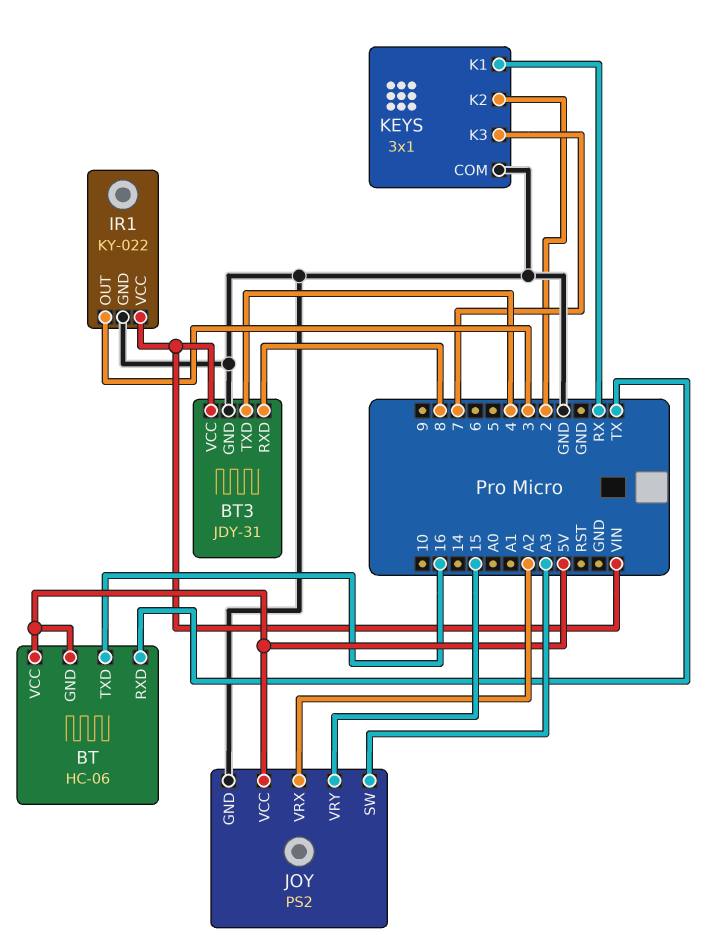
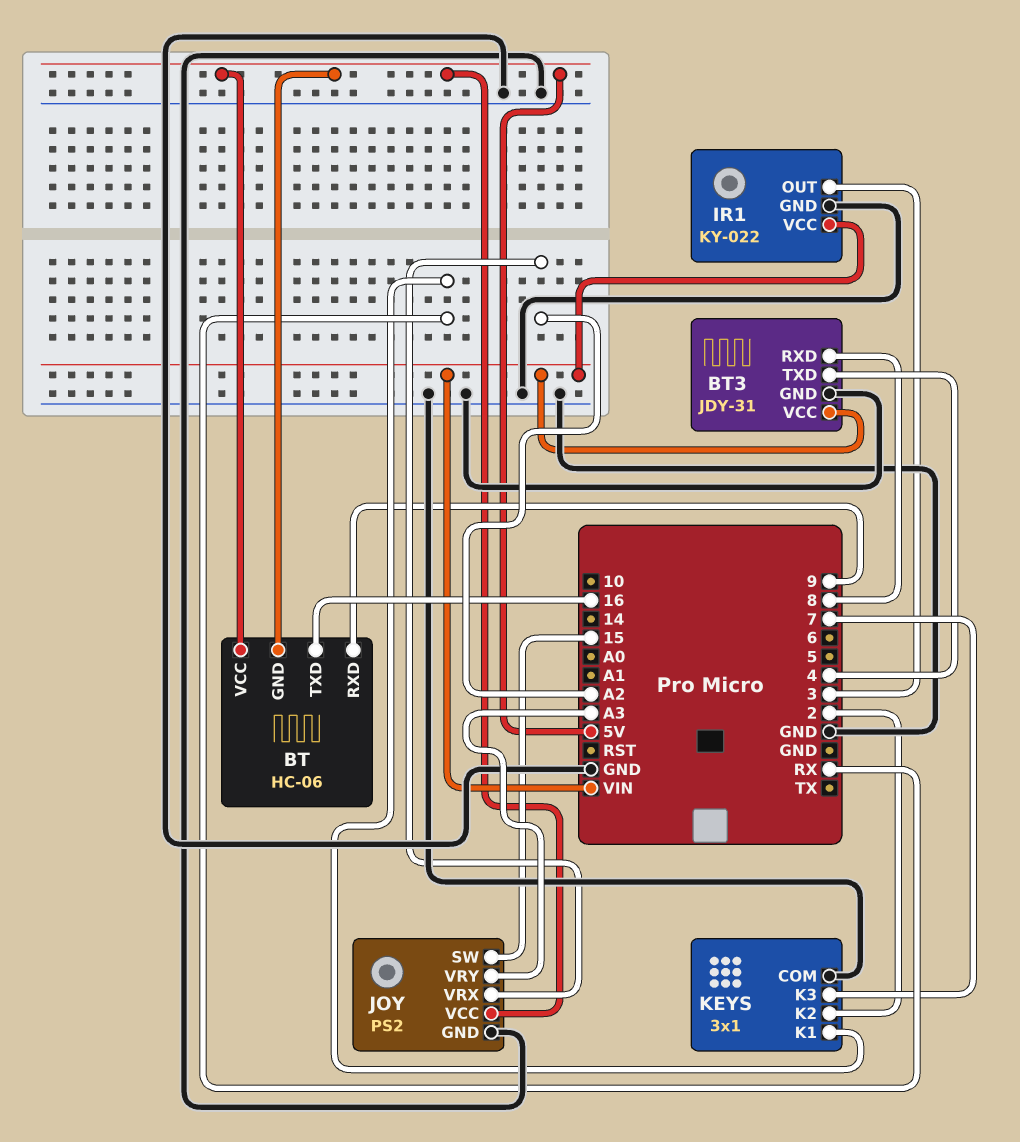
BT pin RXD: TX -> 9
JOY pin SW: A3 -> 15
JOY pin VRY: 15 -> A3

